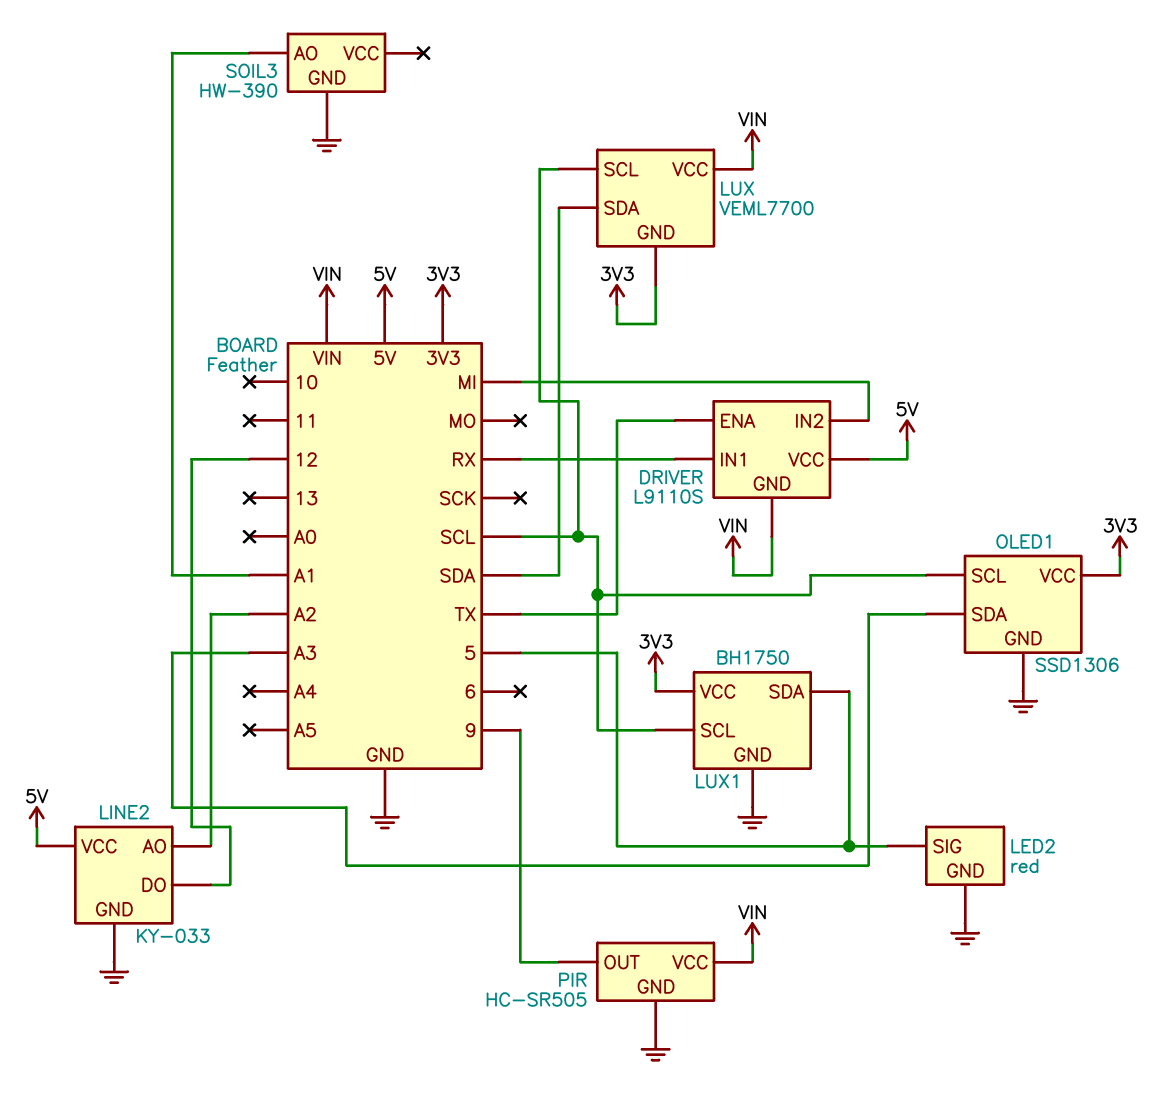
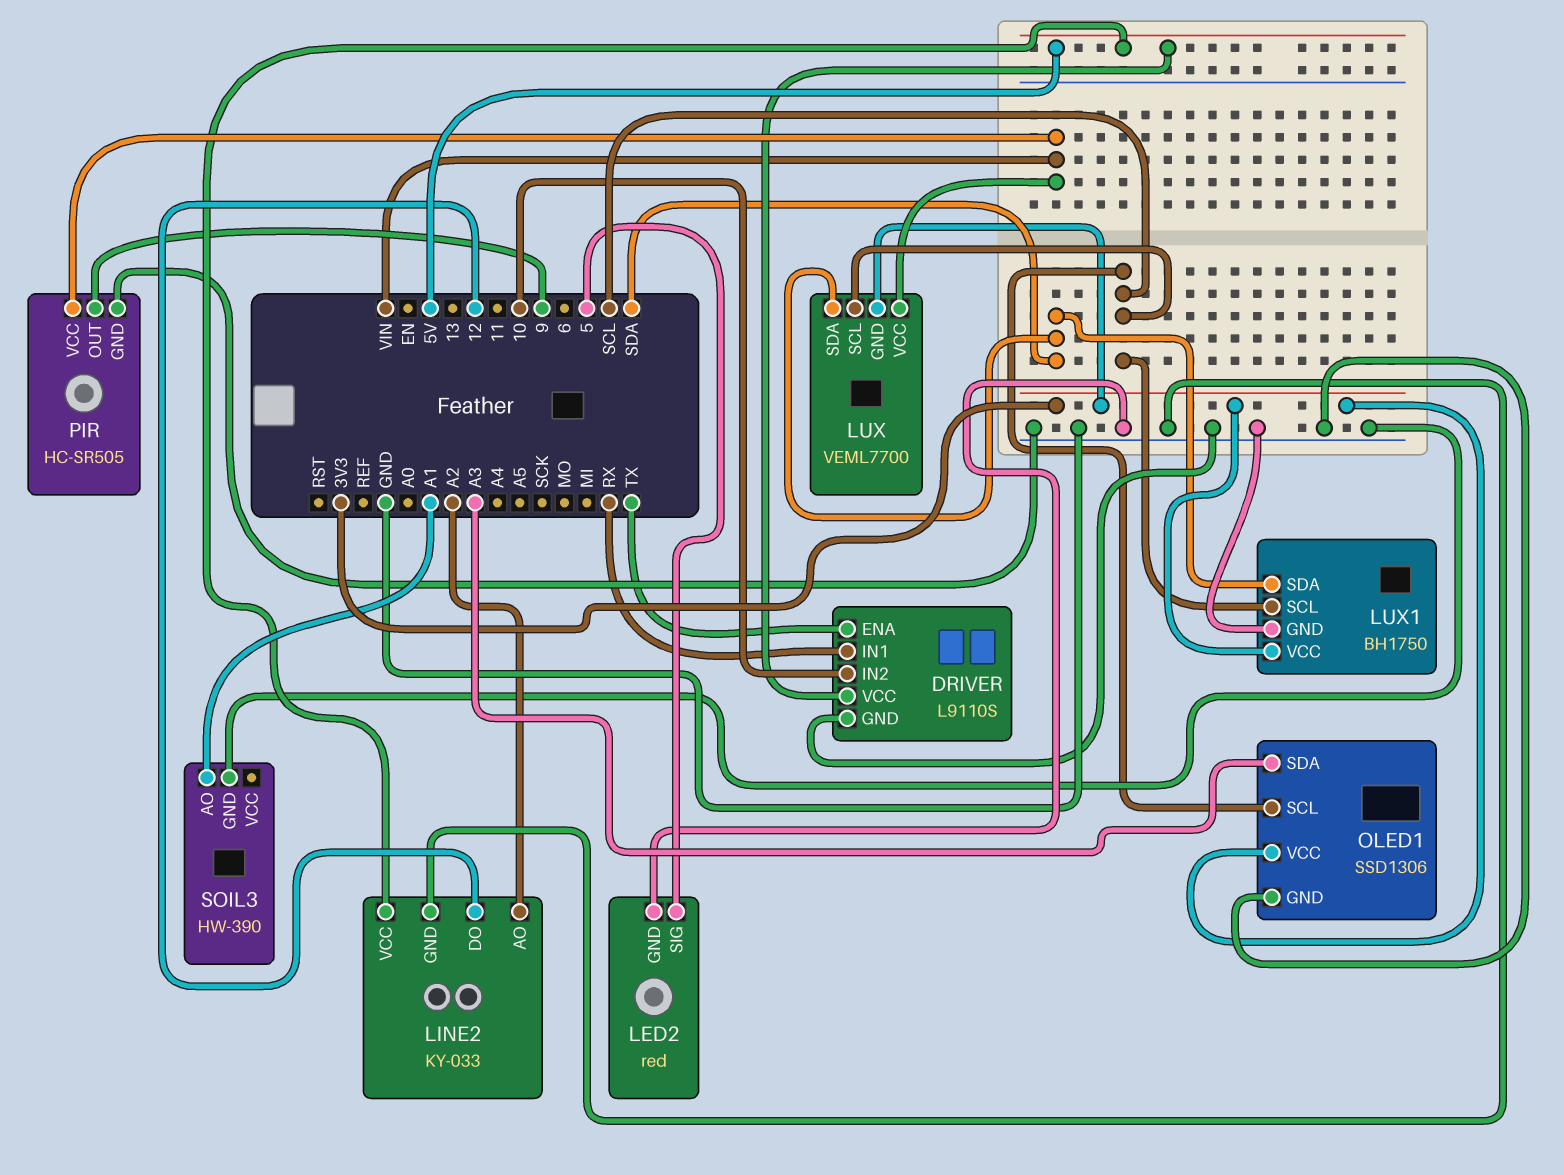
DRIVER pin GND: VIN -> GND
DRIVER pin IN2: MI -> 10
LUX1 pin SDA: 5 -> SDA

